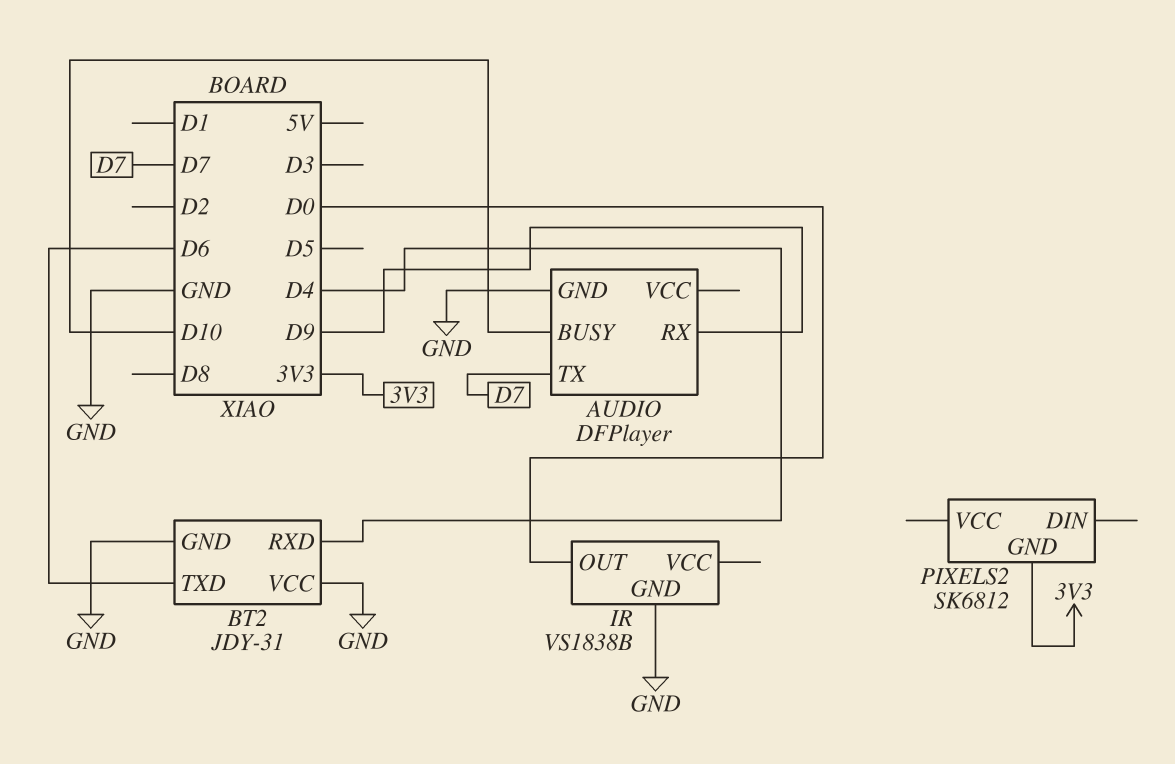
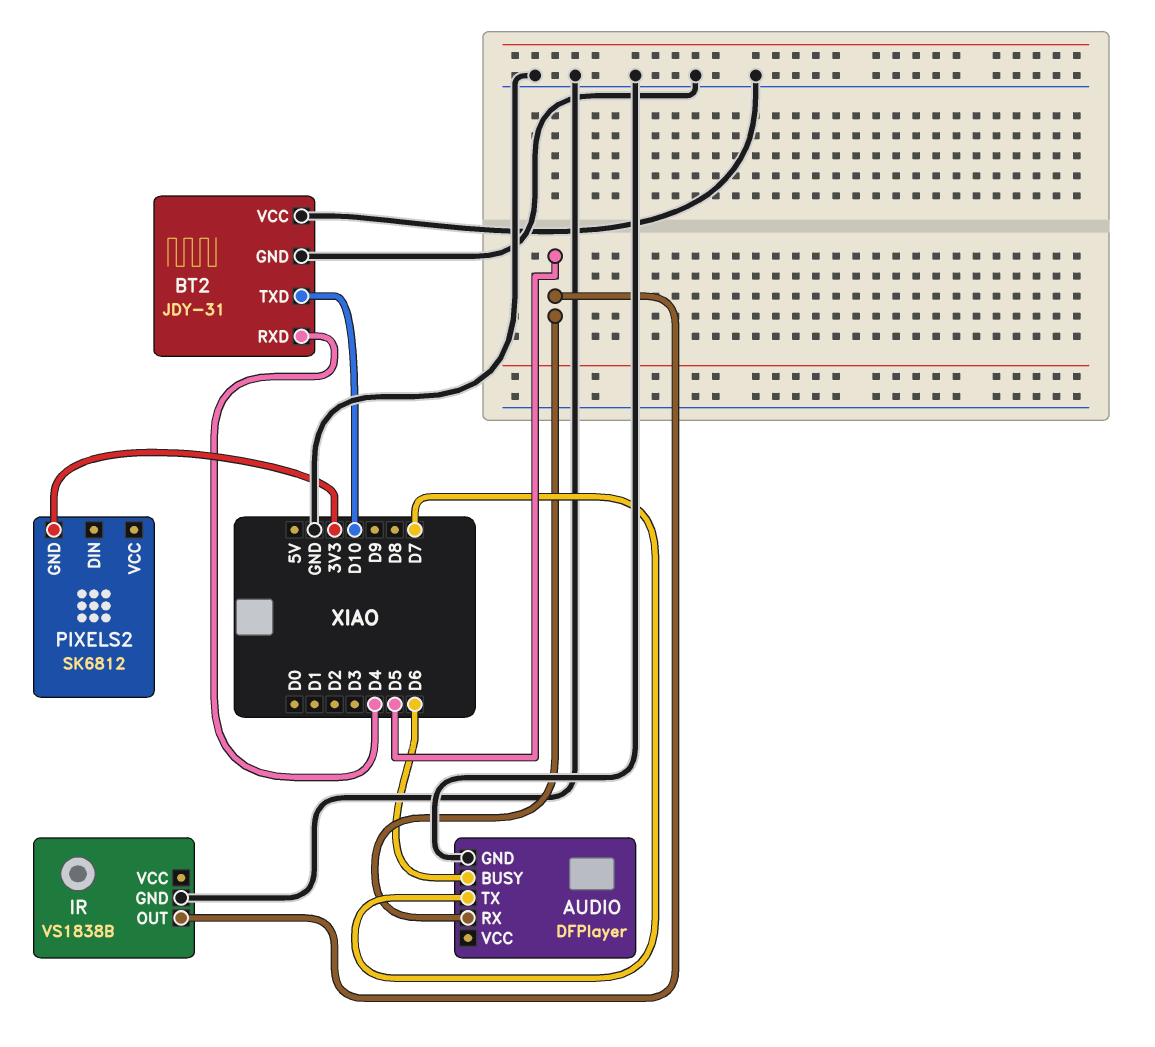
AUDIO pin BUSY: D10 -> D6
AUDIO pin RX: D9 -> D5
BT2 pin TXD: D6 -> D10
IR pin OUT: D0 -> D5

